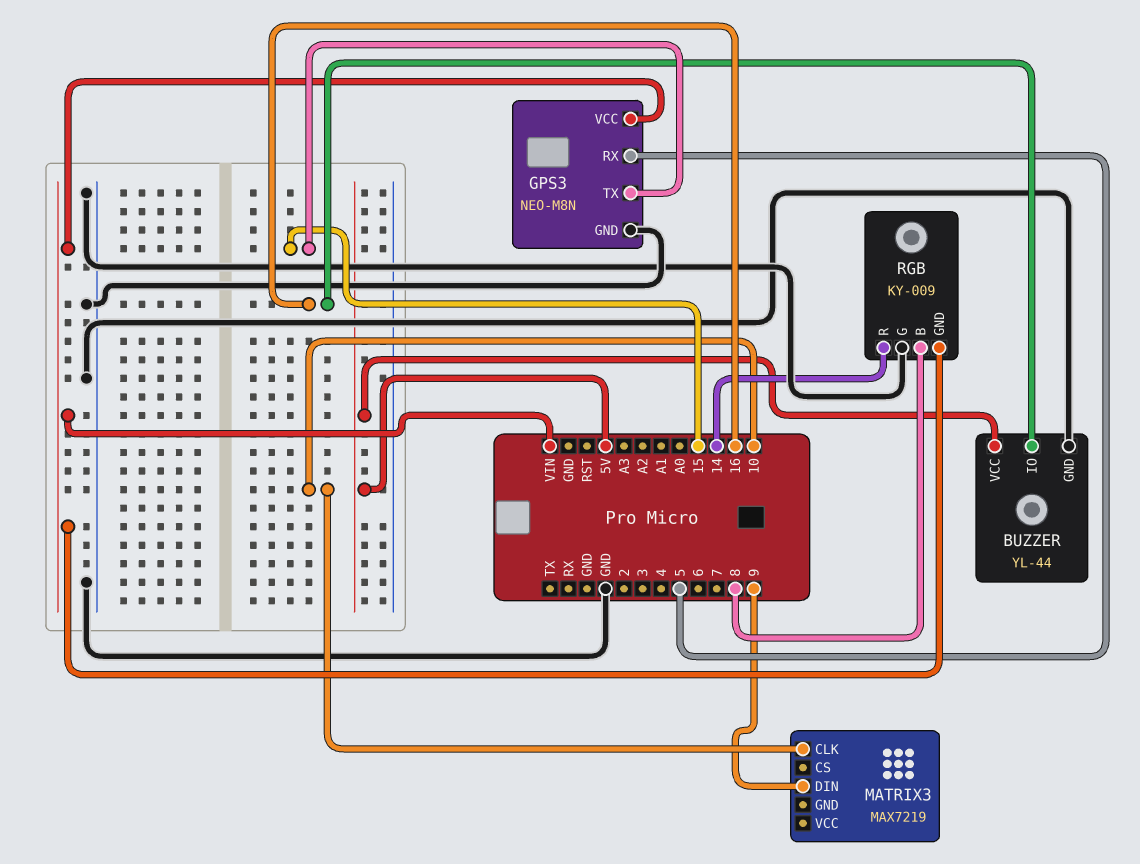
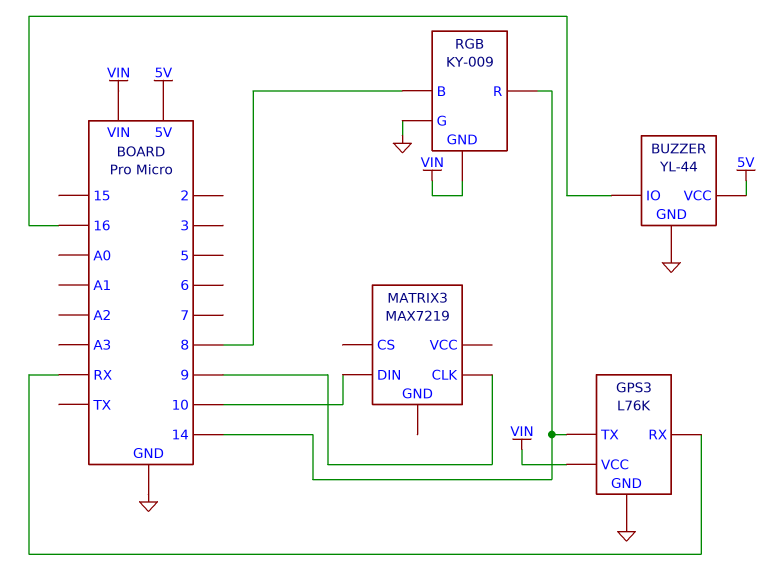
GPS3: NEO-M8N -> L76K
GPS3 pin RX: 5 -> RX
GPS3 pin TX: 15 -> 14
MATRIX3 pin CLK: 10 -> 9
MATRIX3 pin DIN: 9 -> 10

